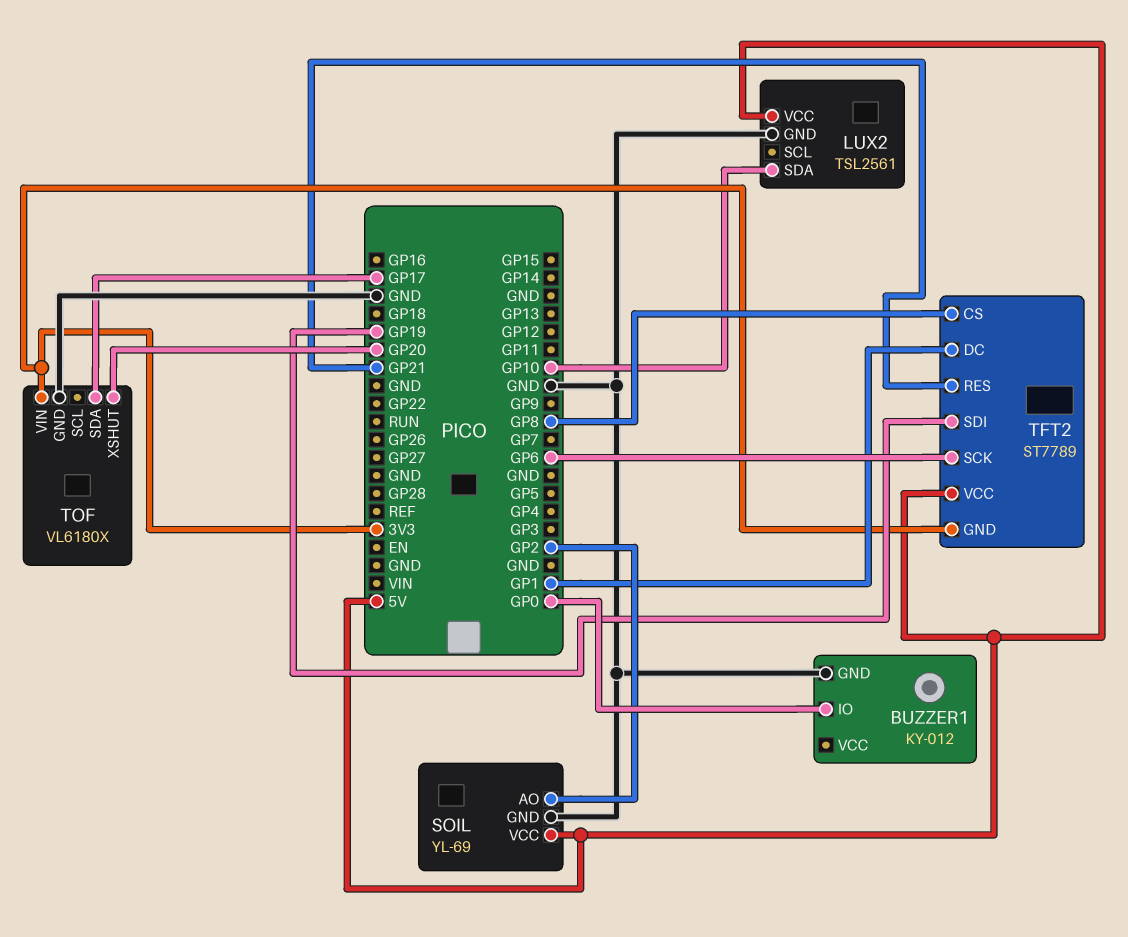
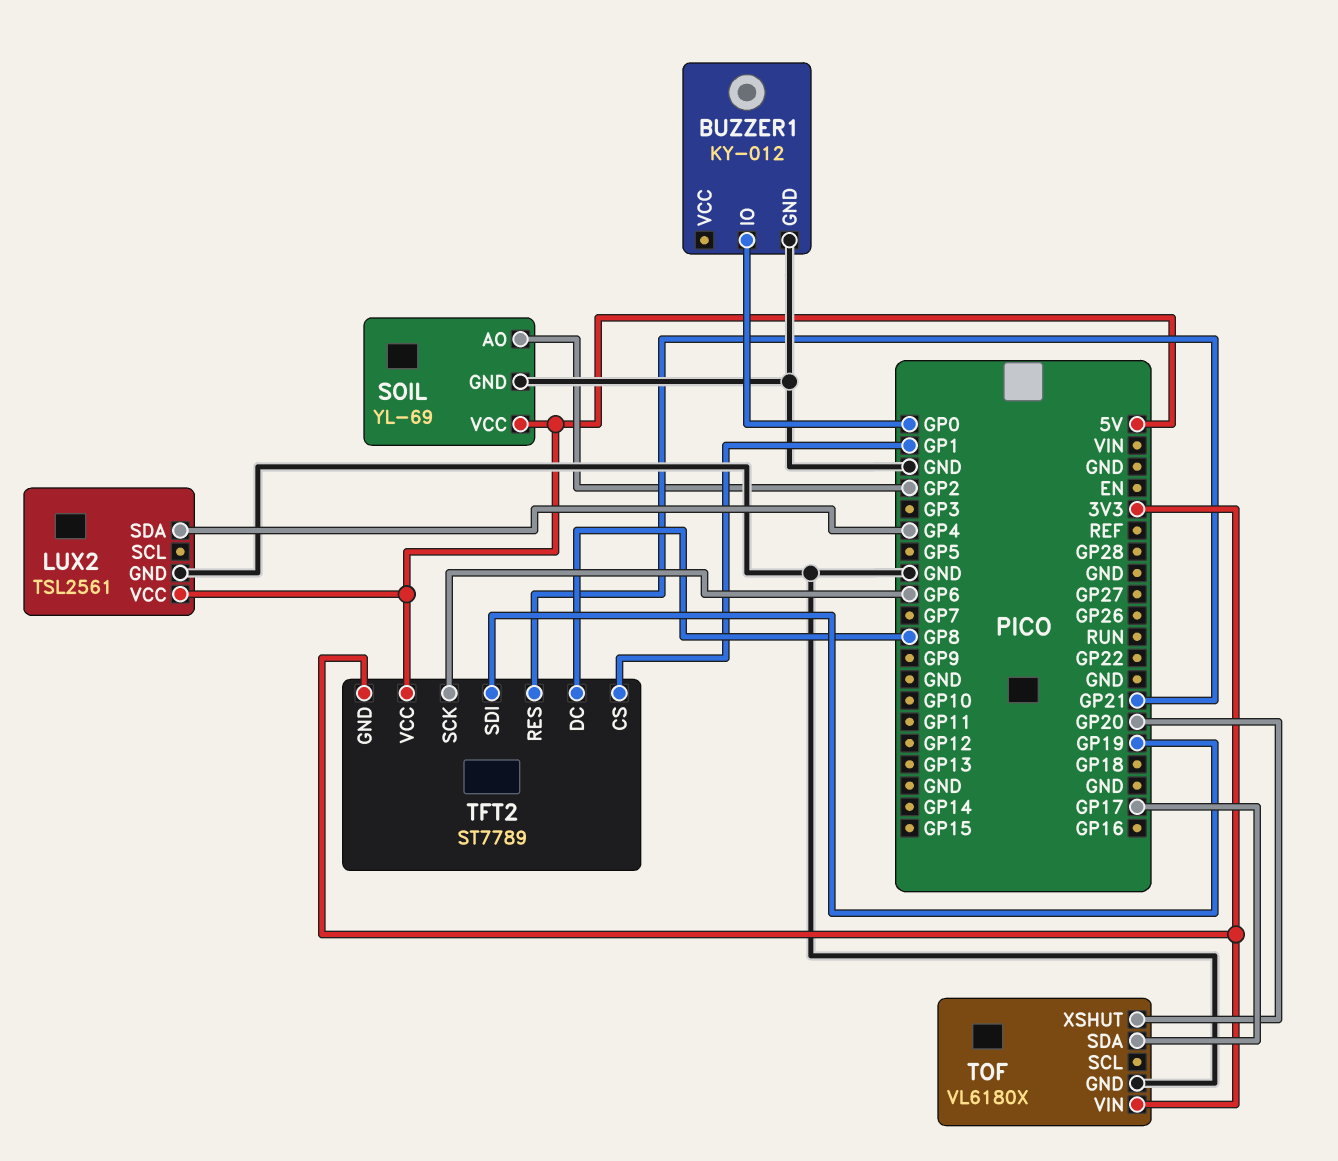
LUX2 pin SDA: GP10 -> GP4
TFT2 pin CS: GP8 -> GP1
TFT2 pin DC: GP1 -> GP8

